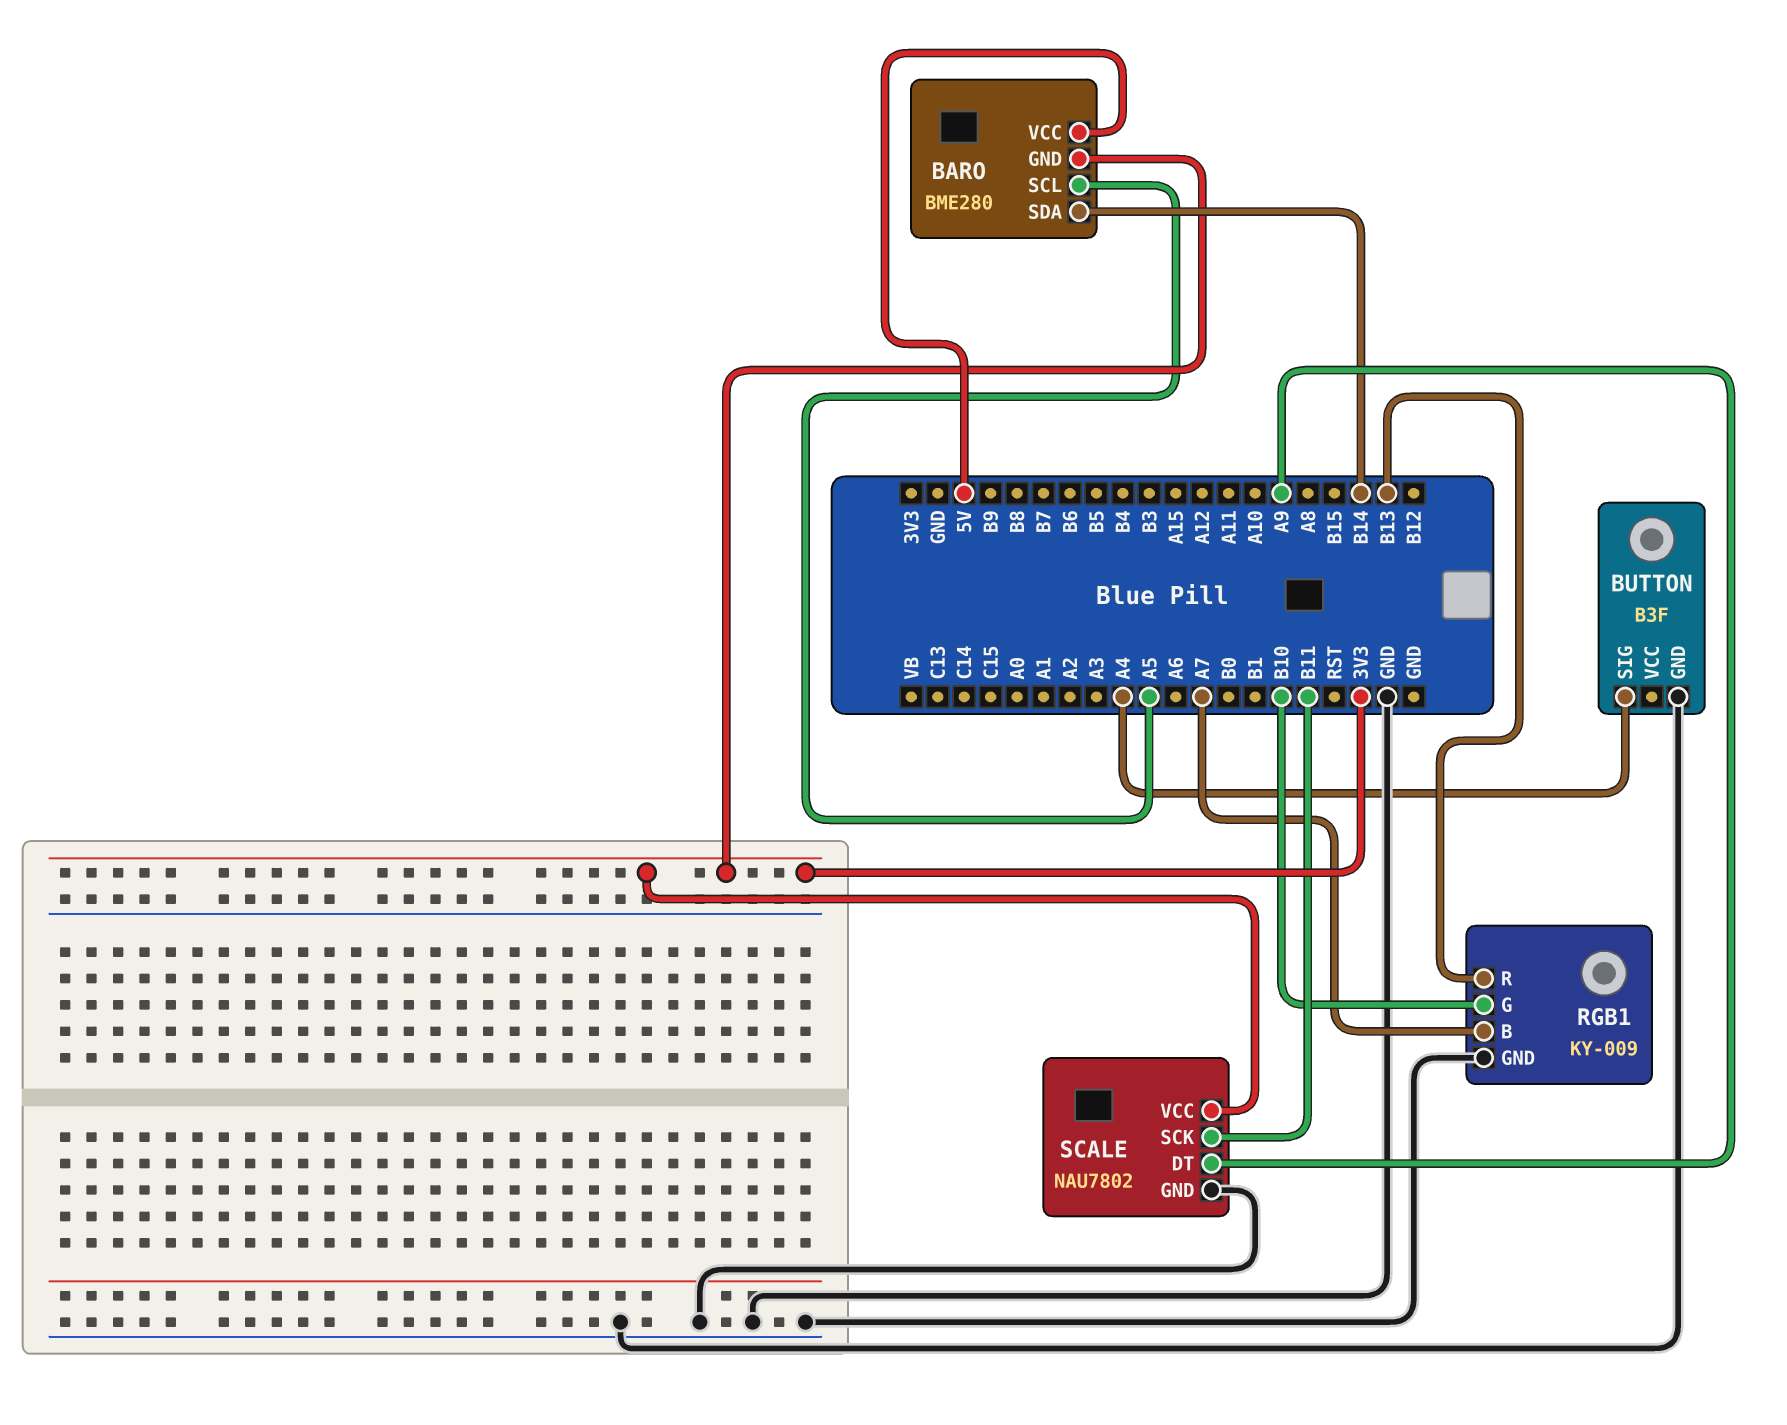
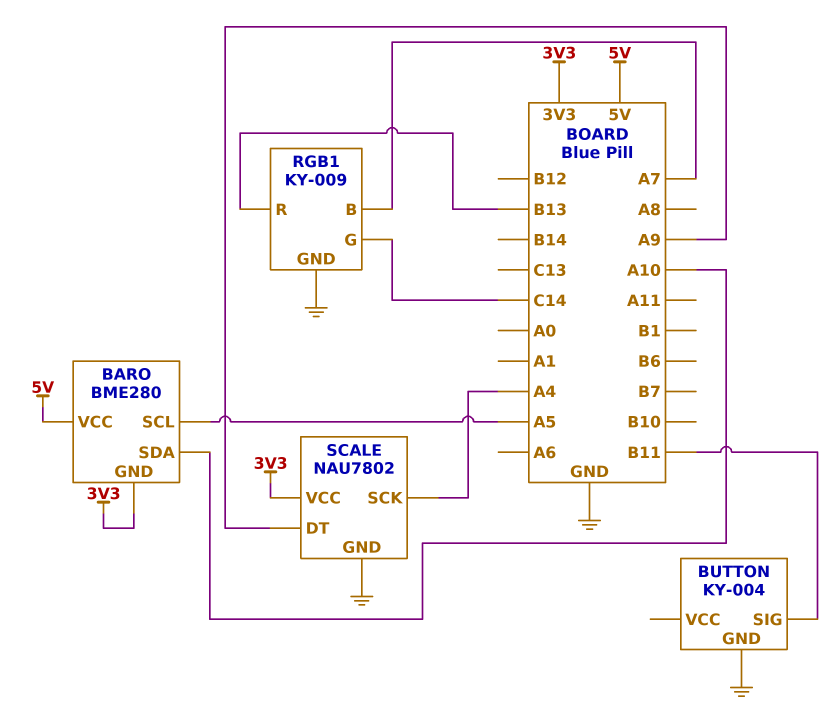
BARO pin SDA: B14 -> A10
BUTTON: B3F -> KY-004
BUTTON pin SIG: A4 -> B11
RGB1 pin G: B10 -> C14
SCALE pin SCK: B11 -> A4

